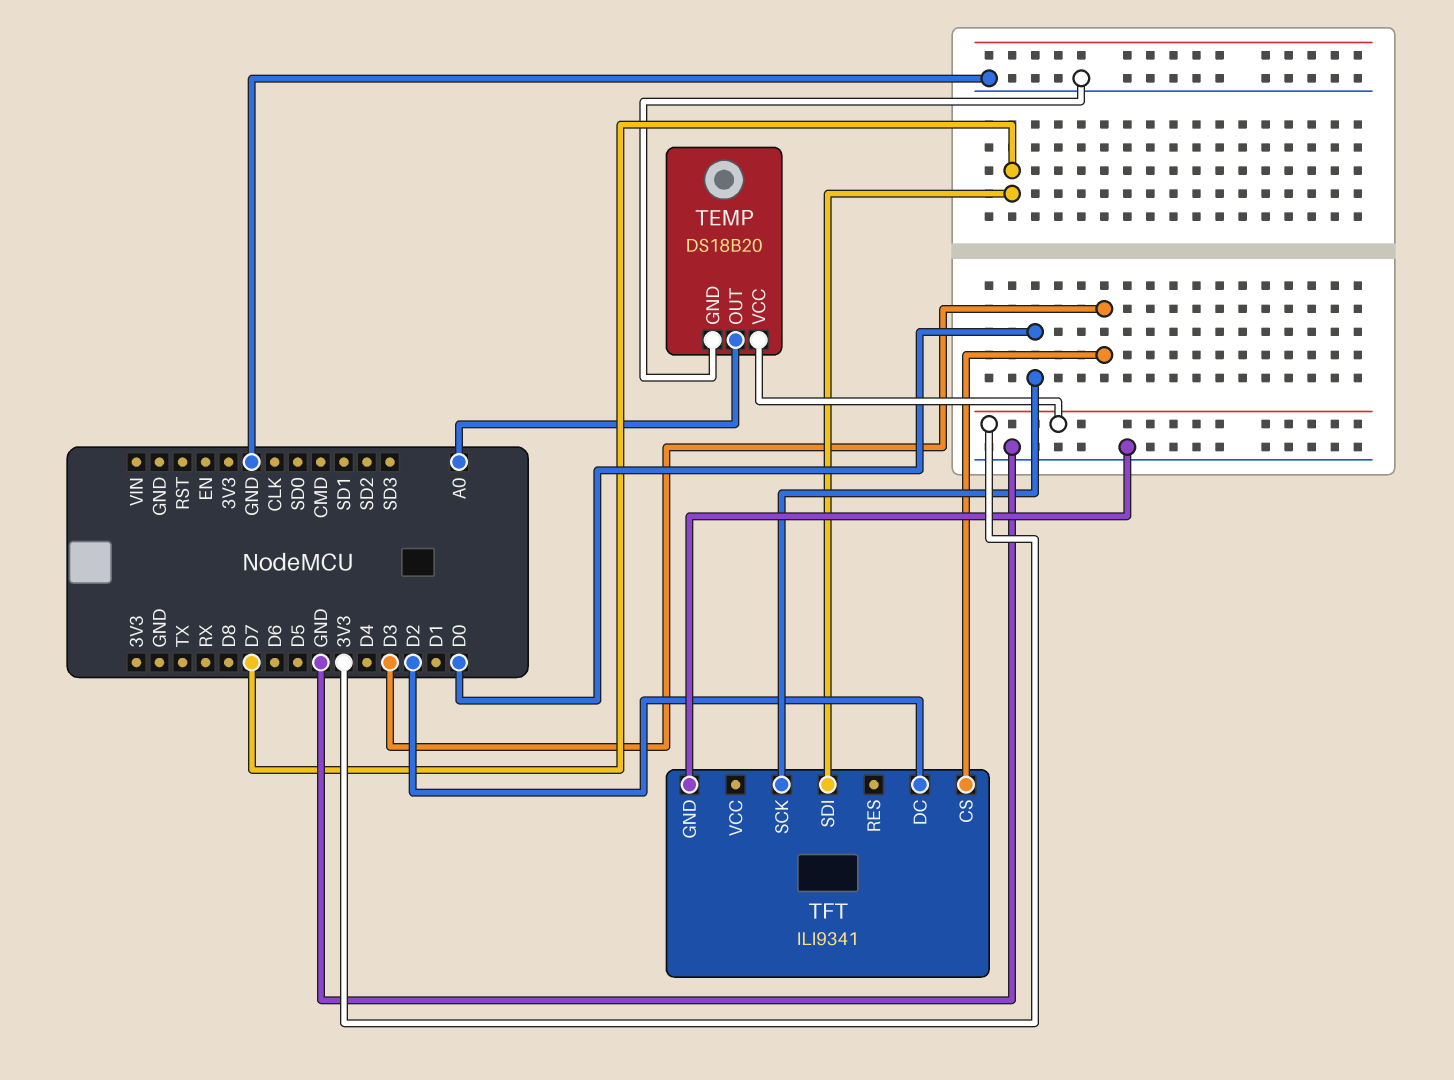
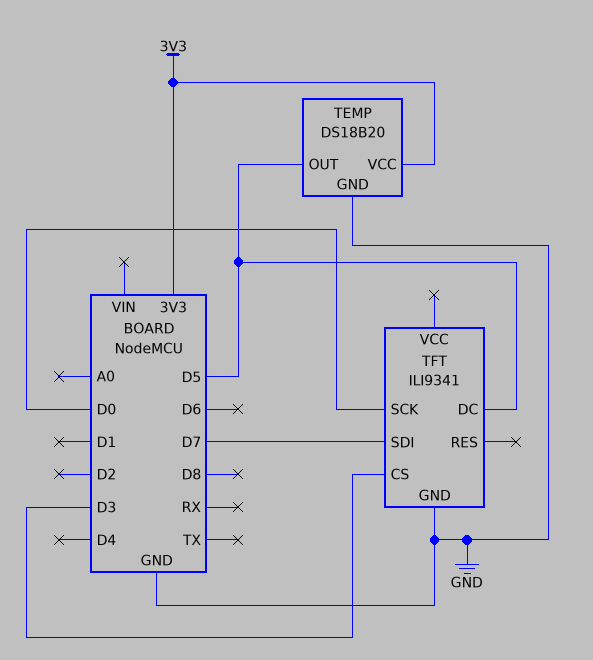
TEMP pin OUT: A0 -> D5
TFT pin DC: D2 -> D5

